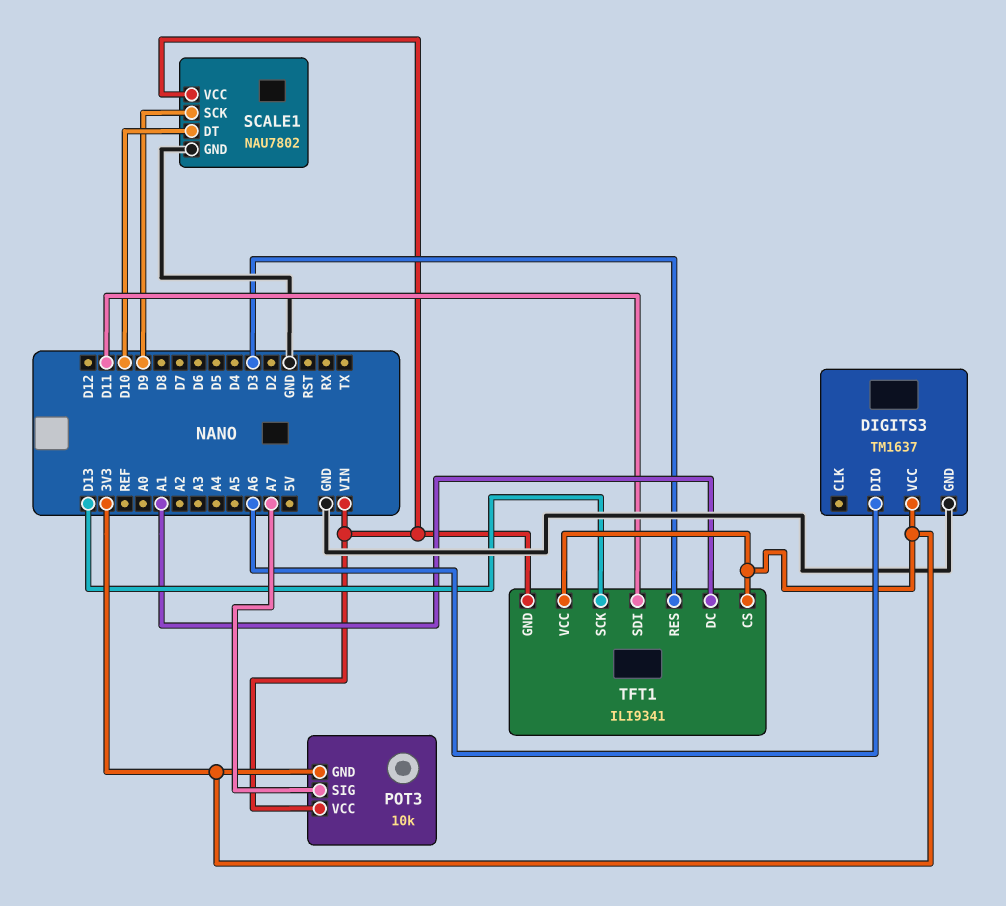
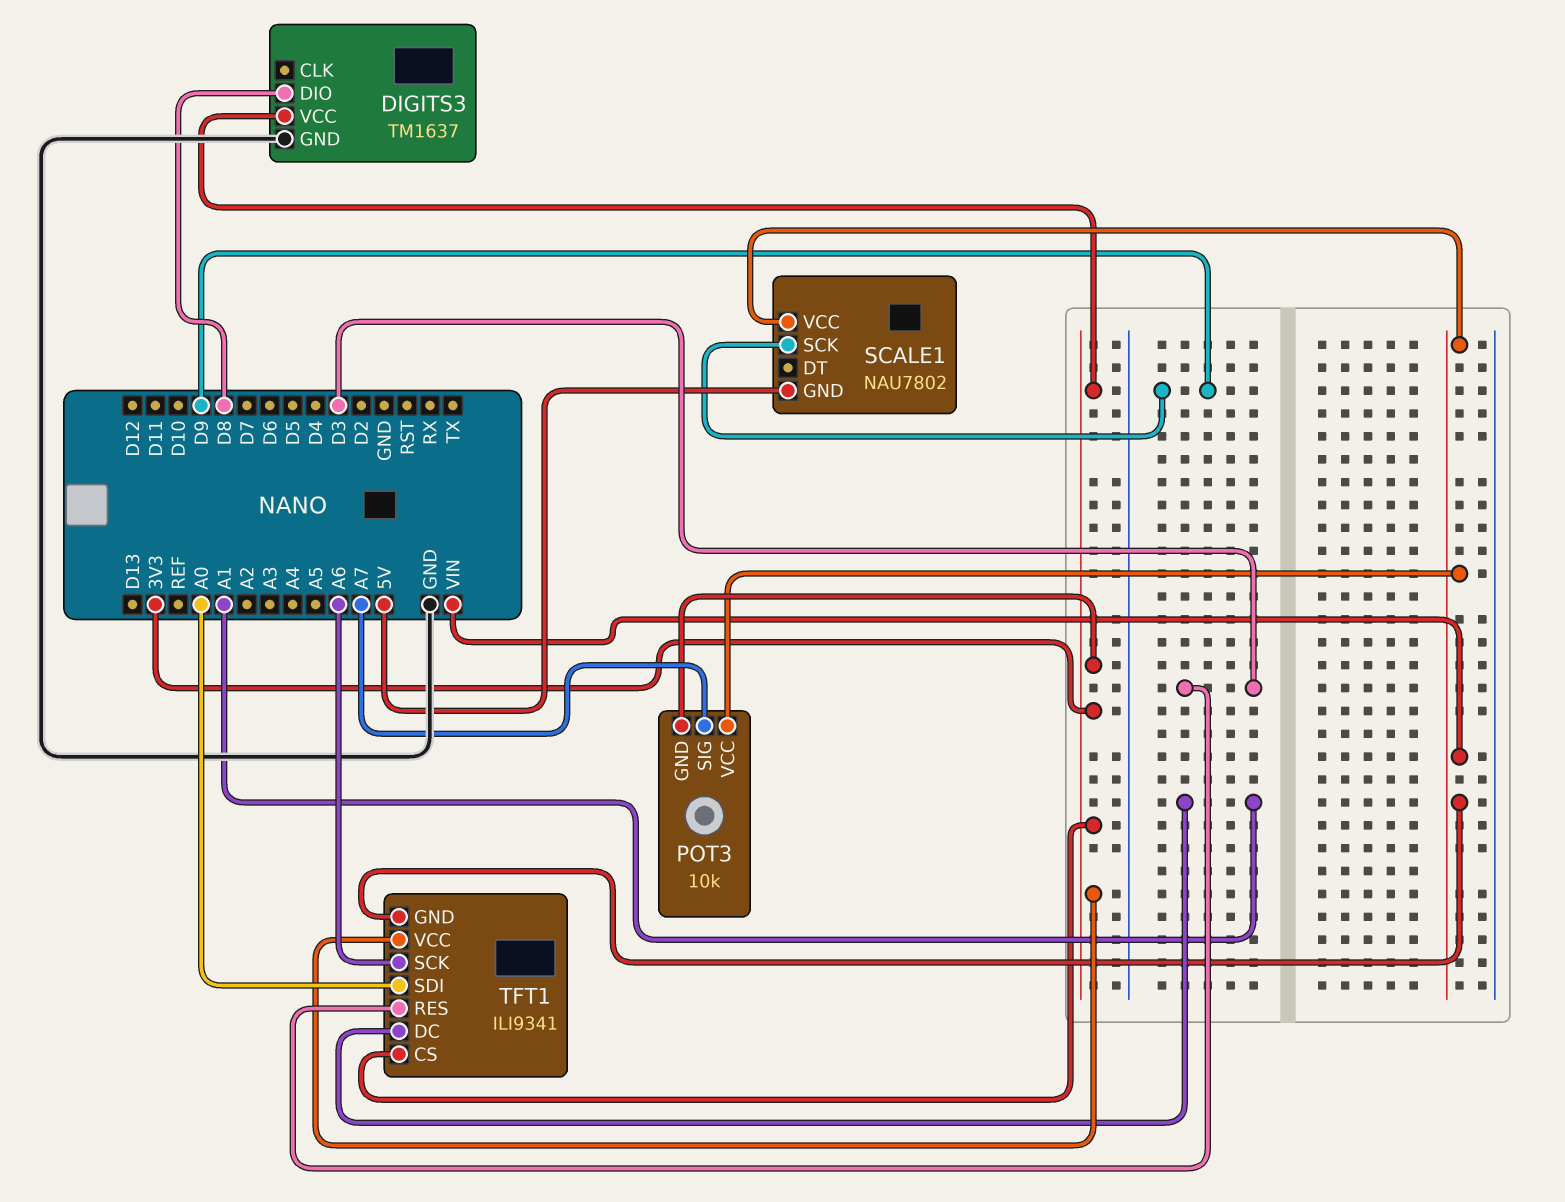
DIGITS3 pin DIO: A6 -> D8
SCALE1 pin DT: D10 -> none
SCALE1 pin GND: GND -> 5V
TFT1 pin SCK: D13 -> A6
TFT1 pin SDI: D11 -> A0

